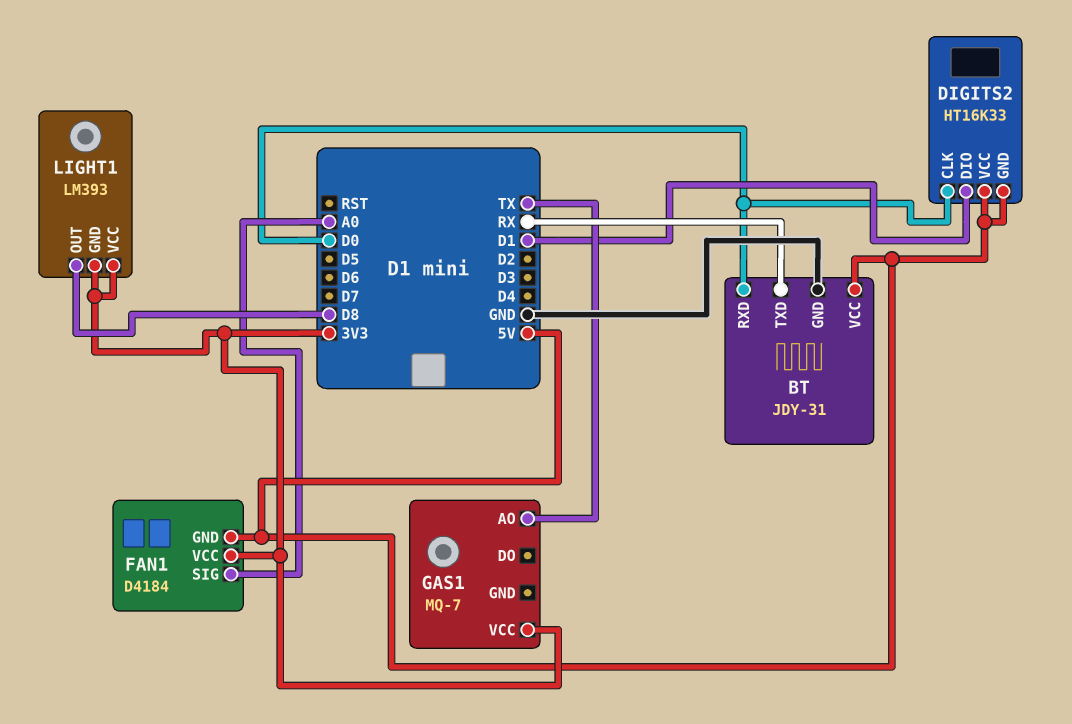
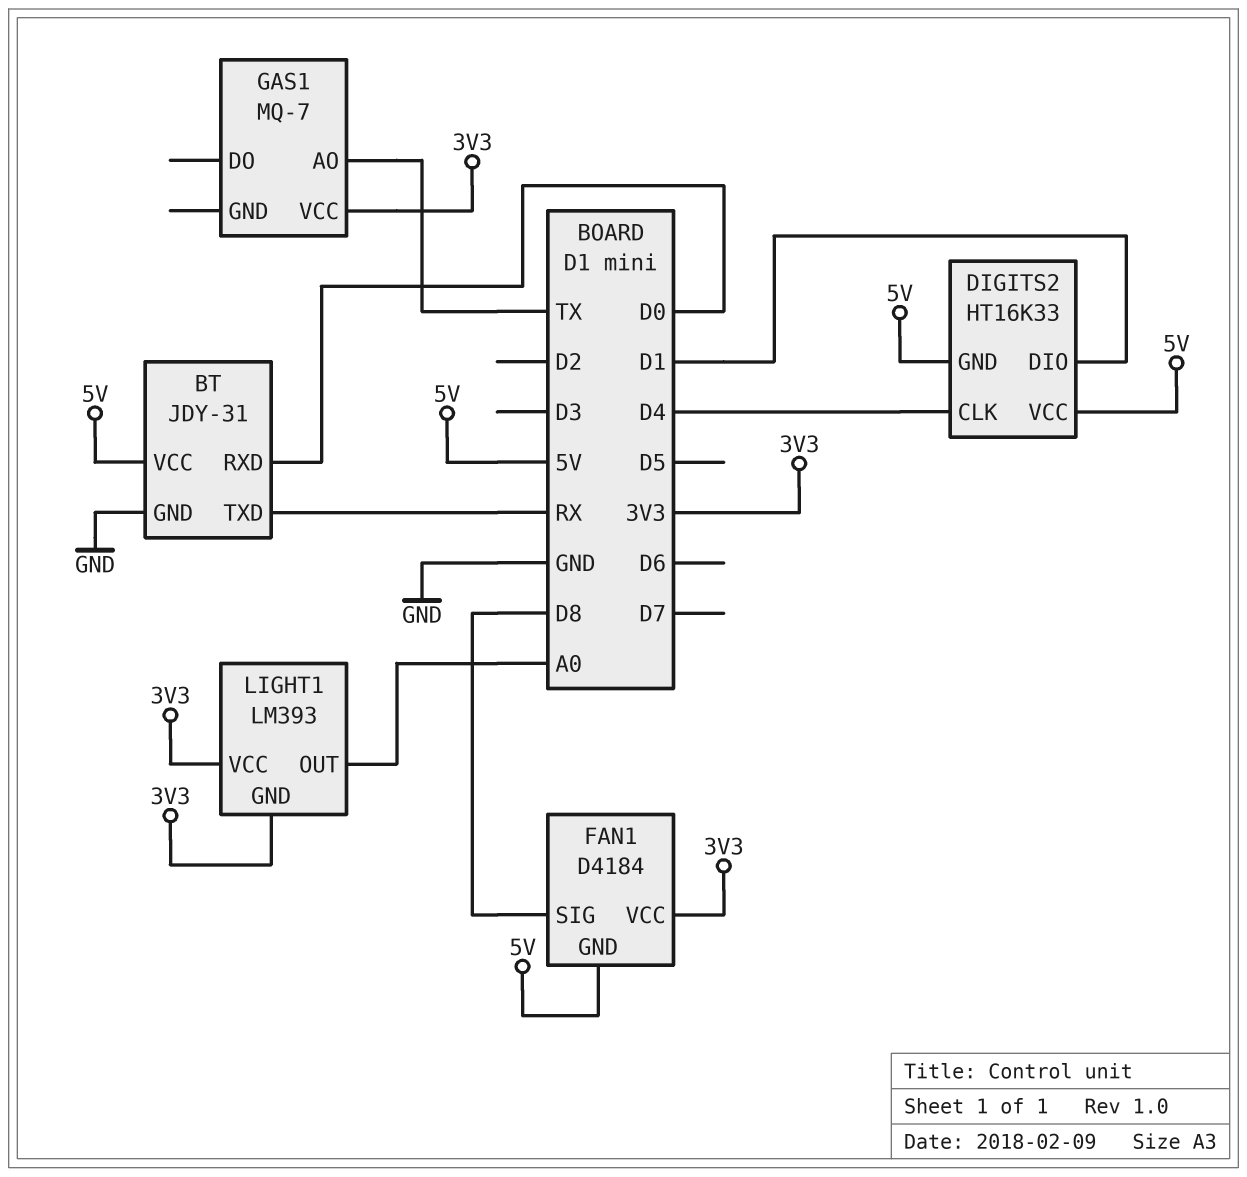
DIGITS2 pin CLK: D0 -> D4
FAN1 pin SIG: A0 -> D8
LIGHT1 pin OUT: D8 -> A0

